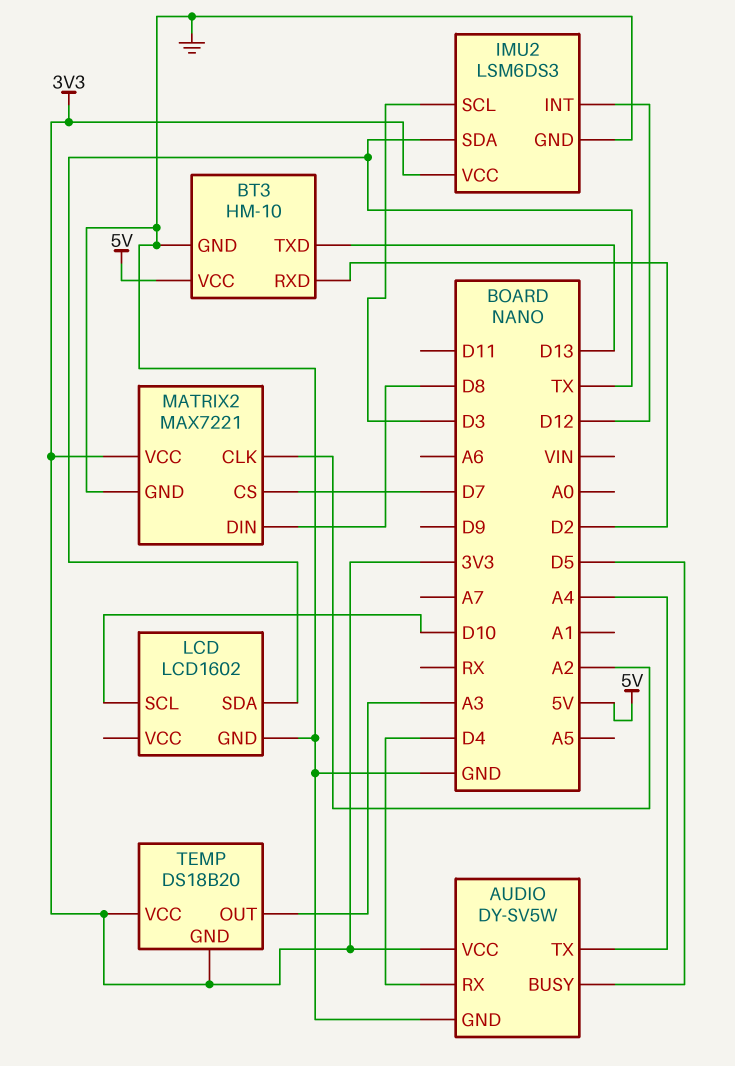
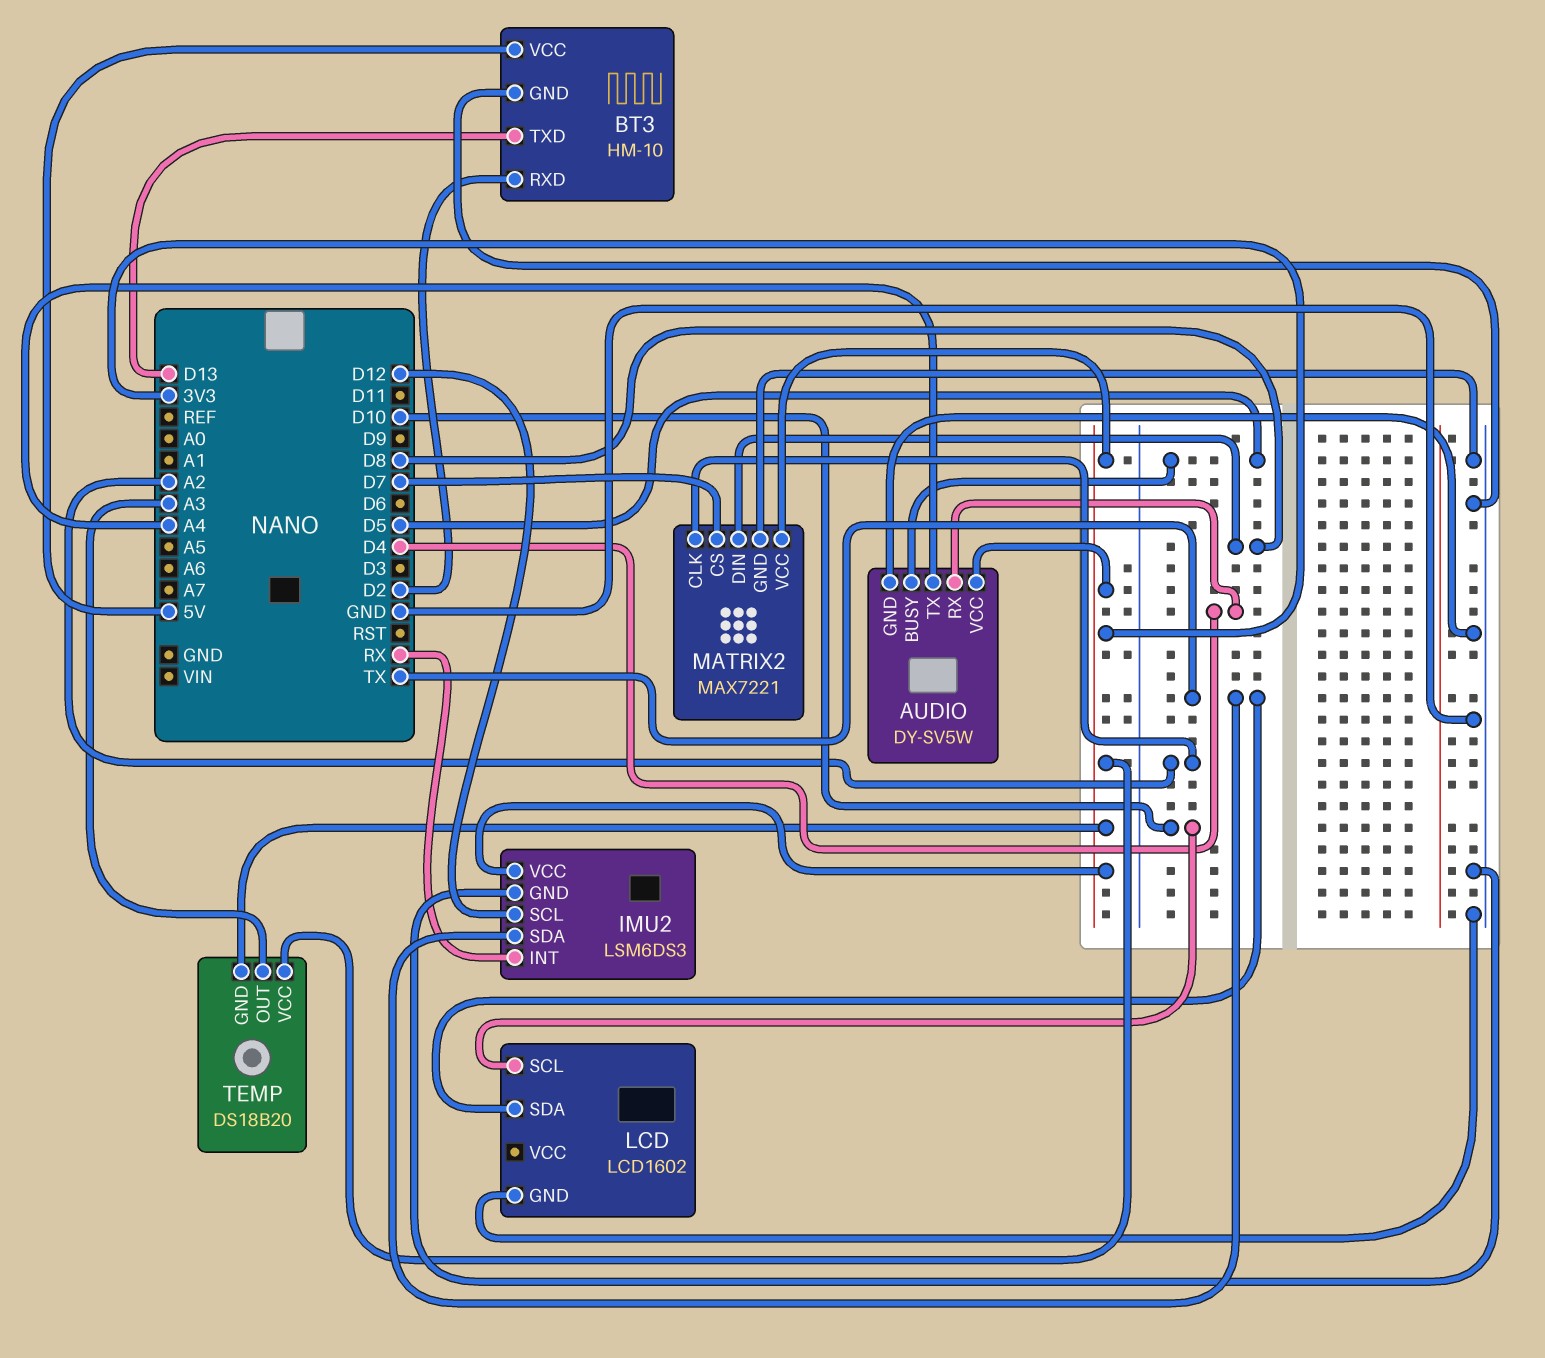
IMU2 pin INT: D12 -> RX
IMU2 pin SCL: D3 -> D12

